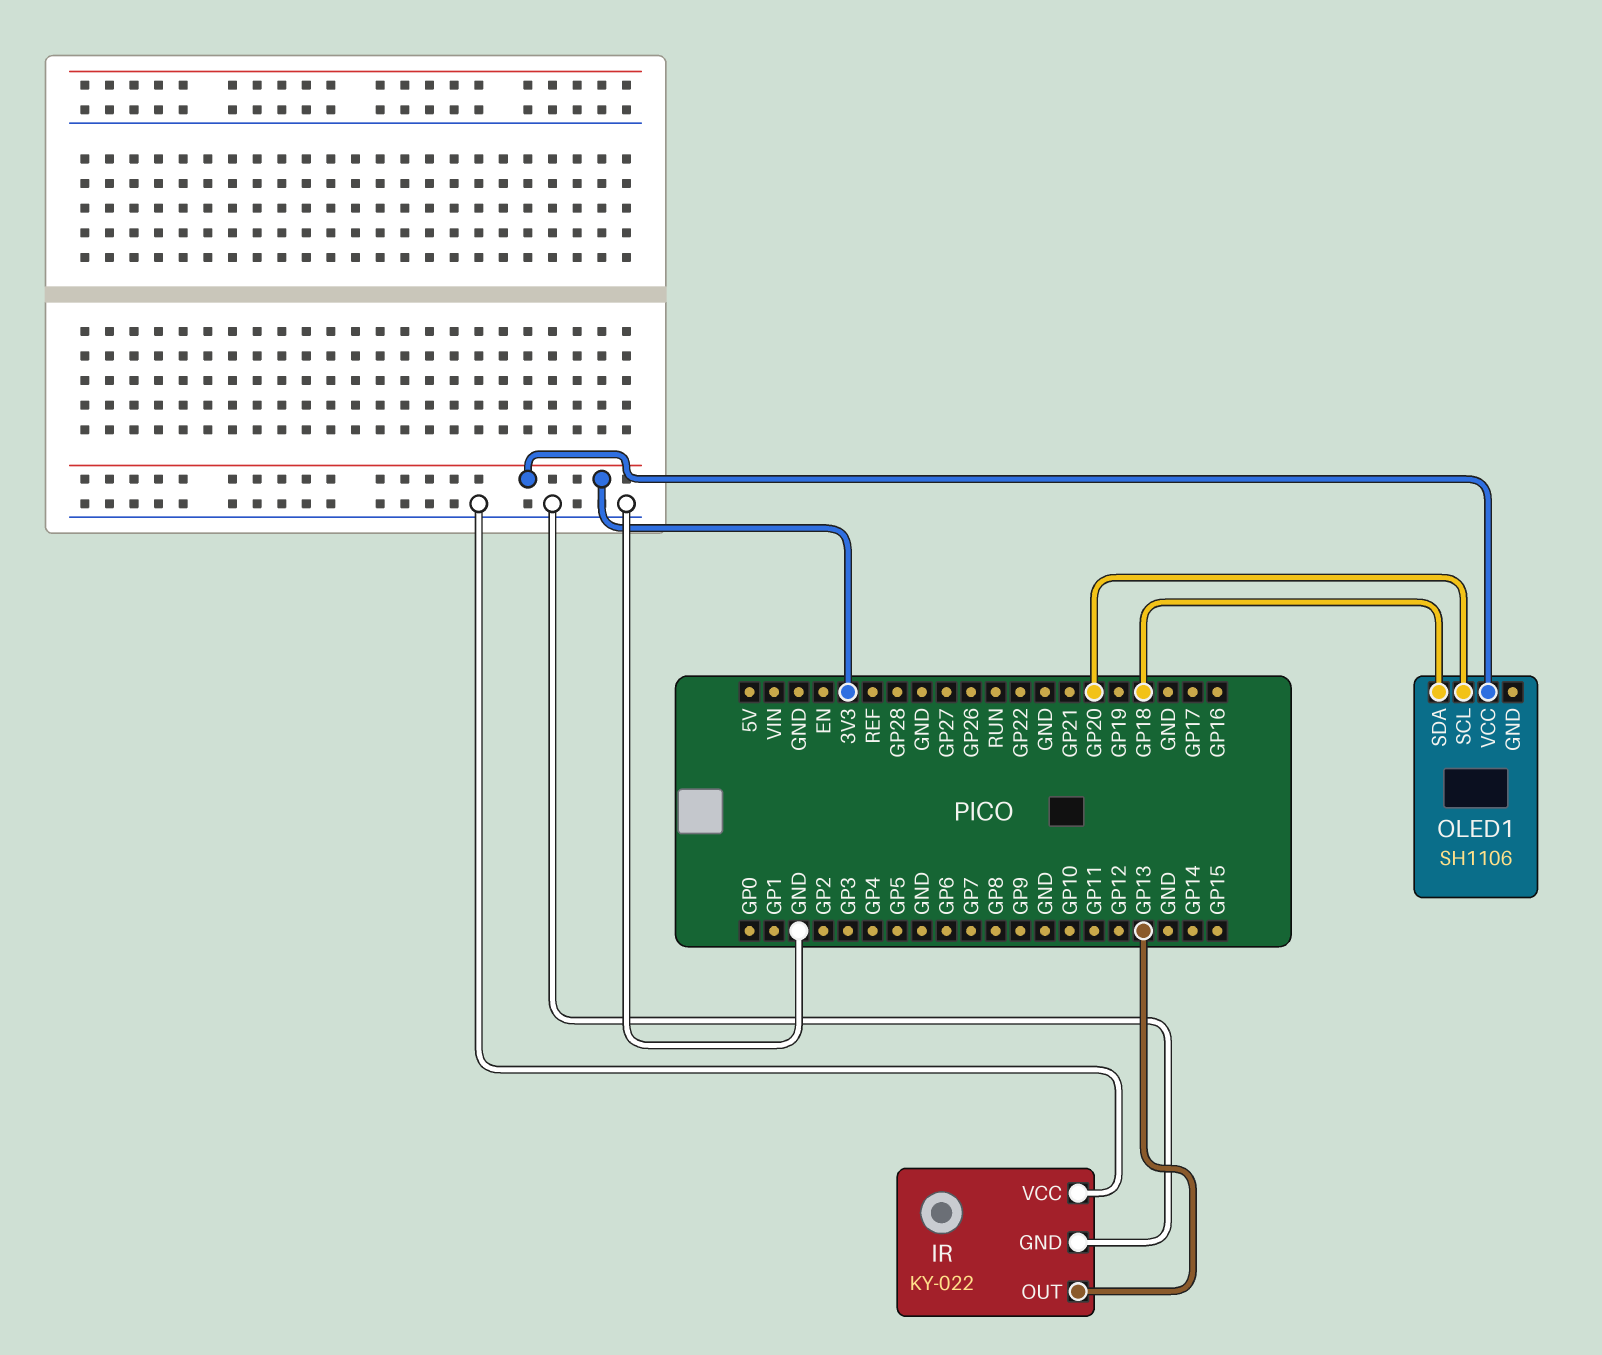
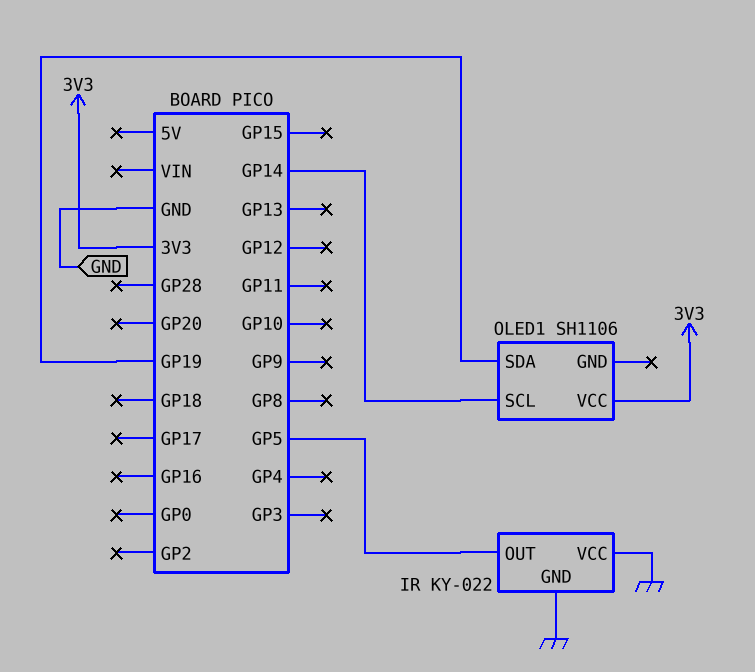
IR pin OUT: GP13 -> GP5
OLED1 pin SCL: GP20 -> GP14
OLED1 pin SDA: GP18 -> GP19

